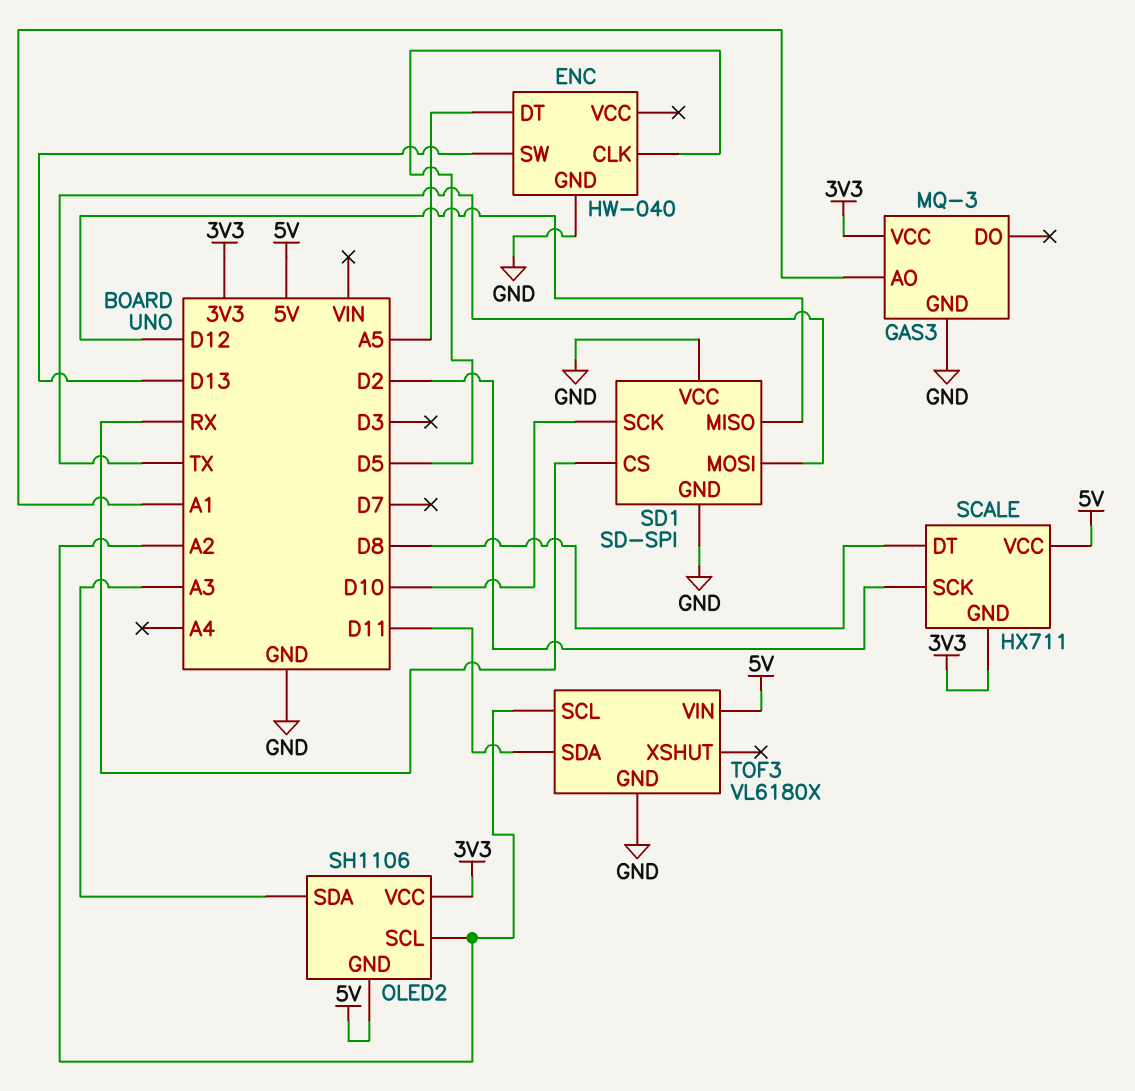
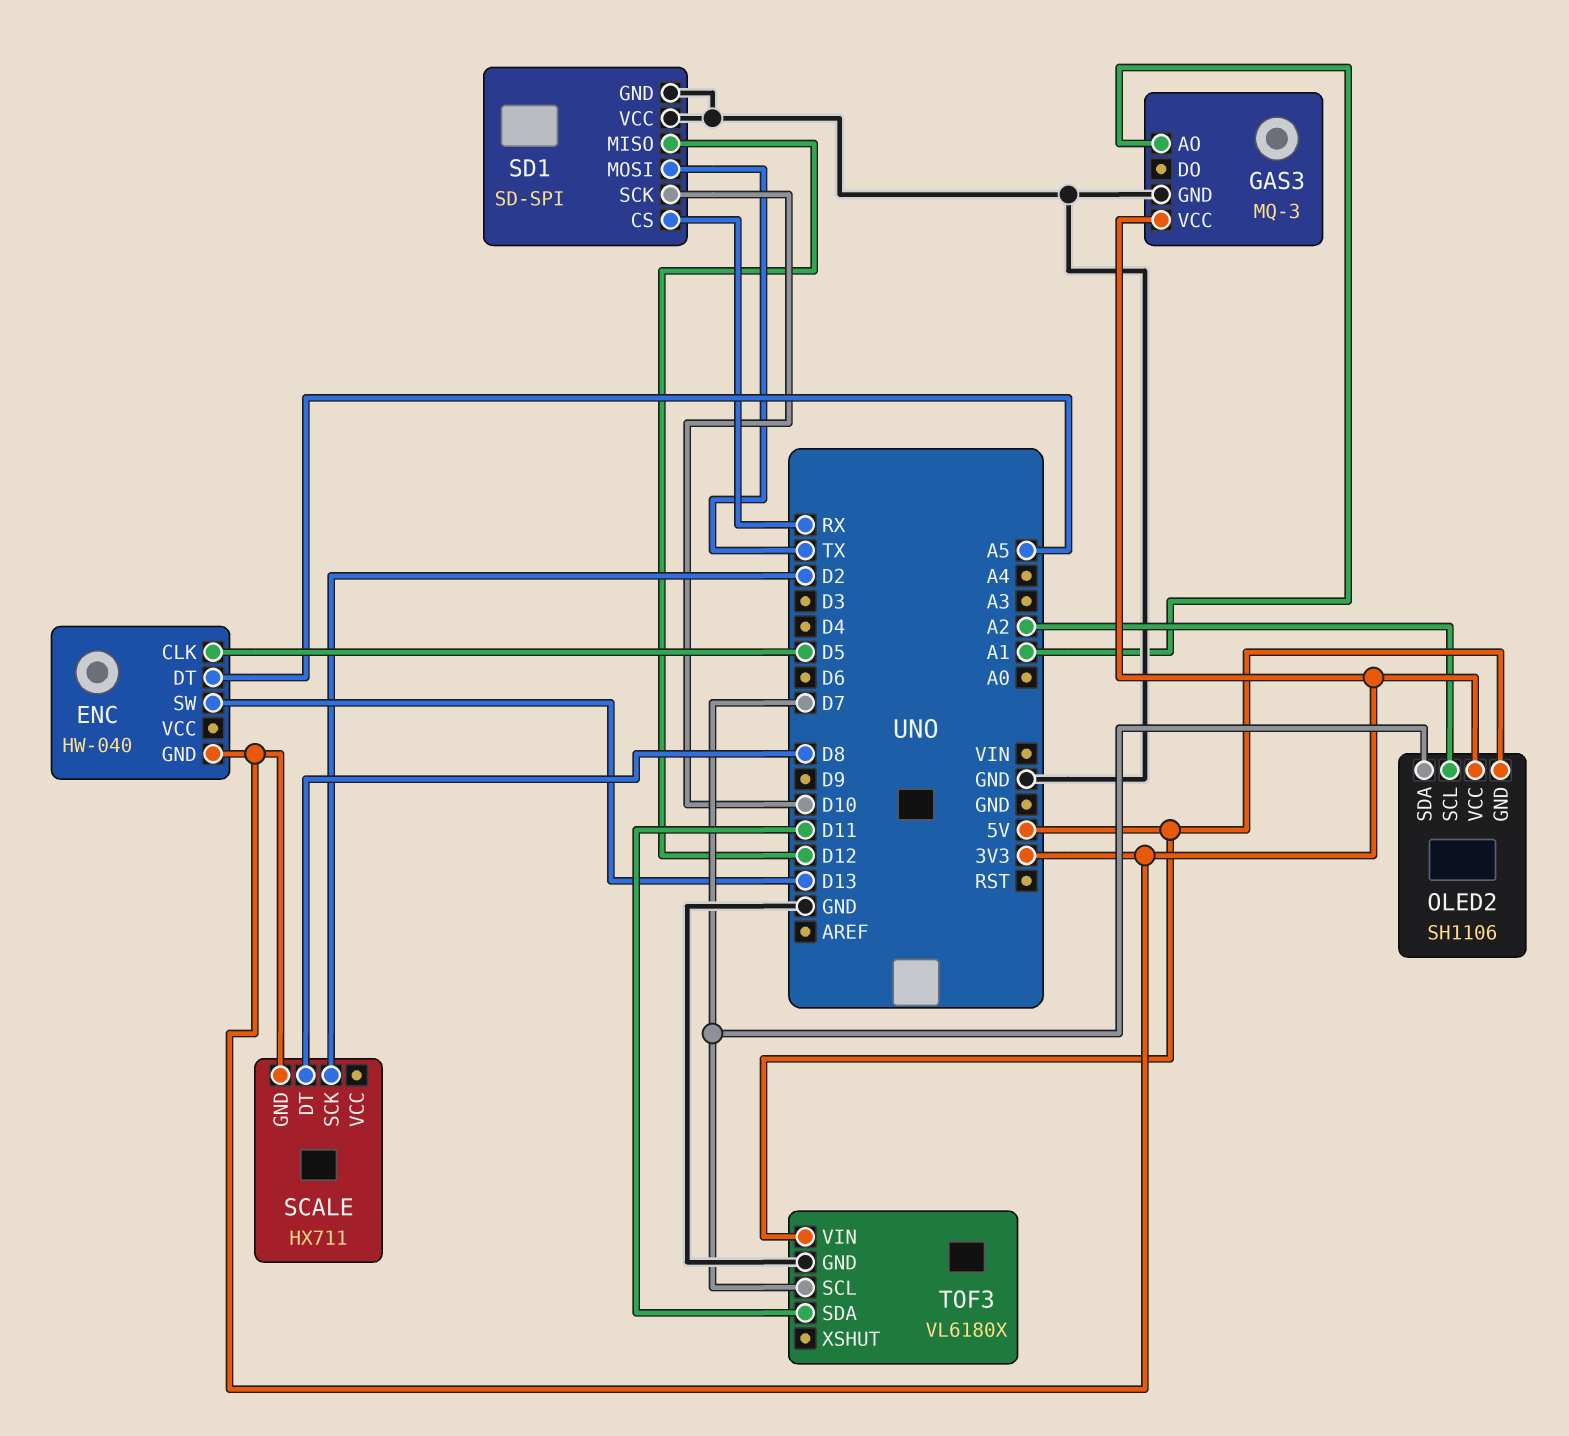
ENC pin GND: GND -> 3V3
OLED2 pin SDA: A3 -> D7
SCALE pin VCC: 5V -> none
TOF3 pin SCL: A2 -> D7

